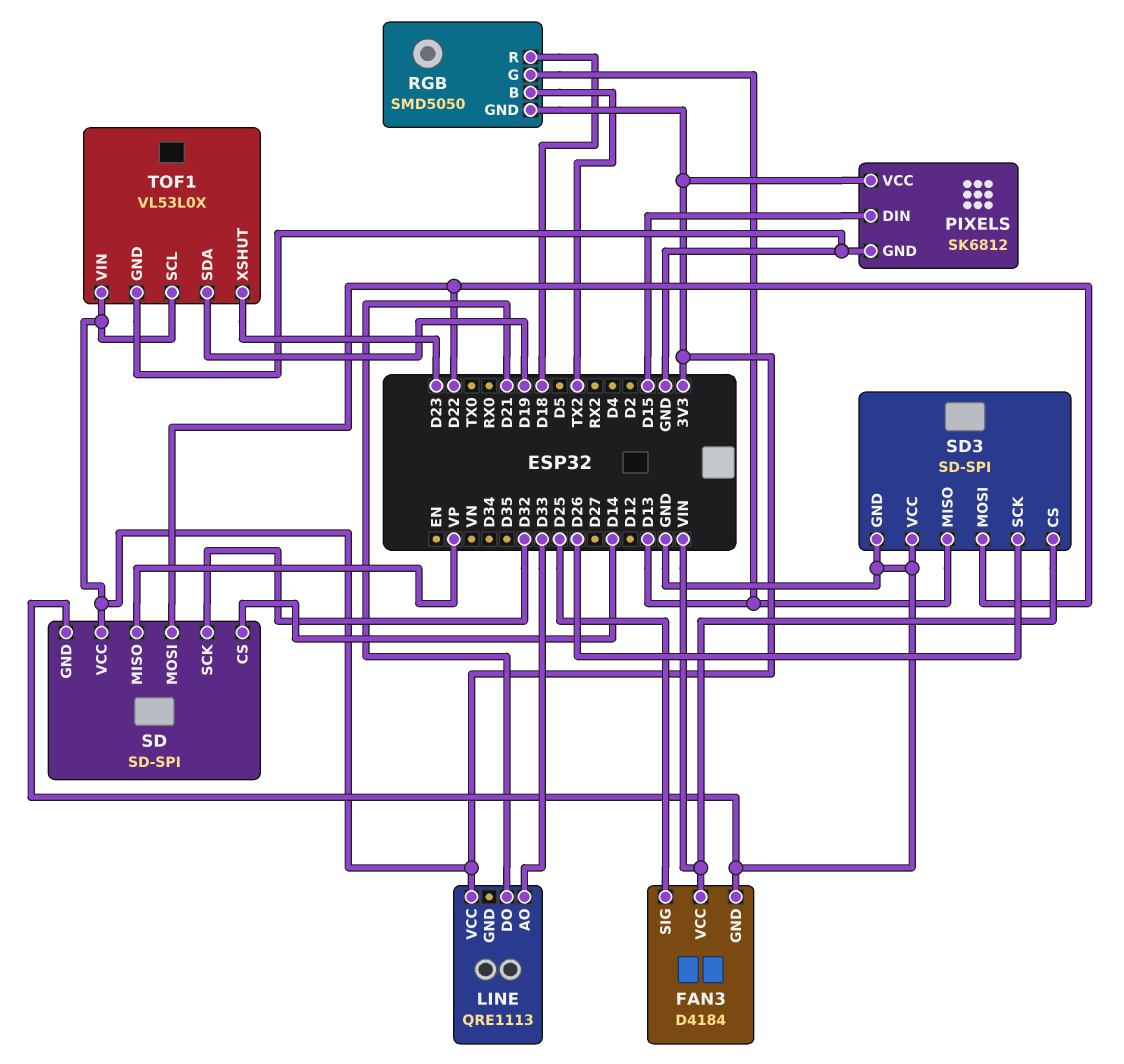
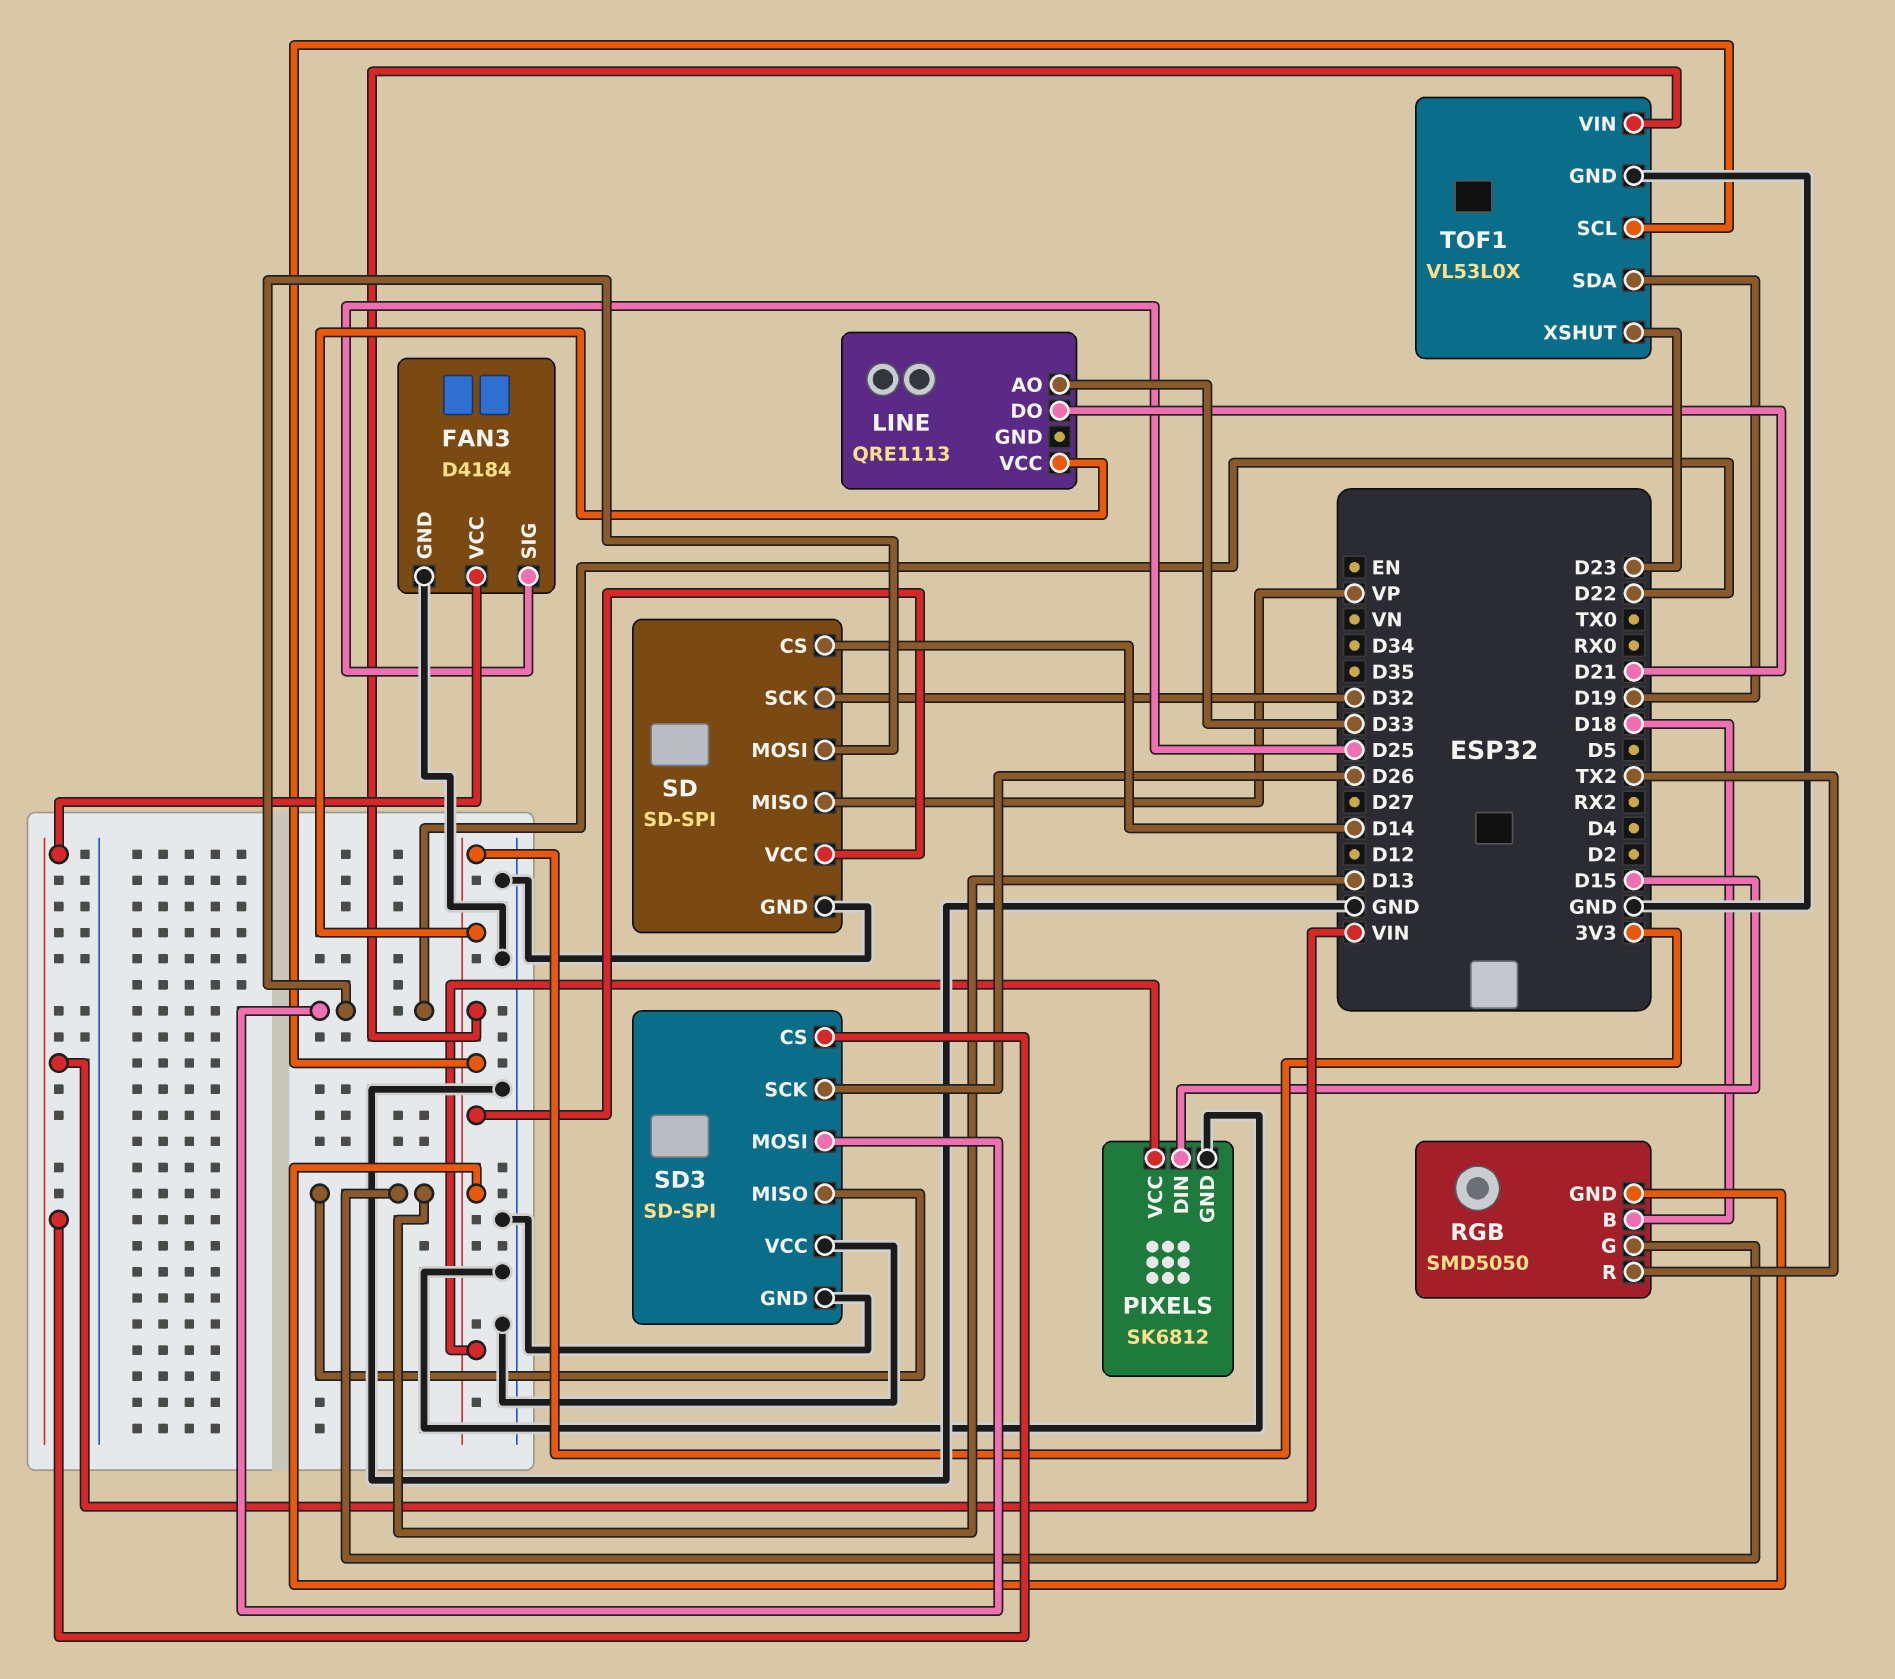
RGB pin B: TX2 -> D18
RGB pin R: D18 -> TX2

